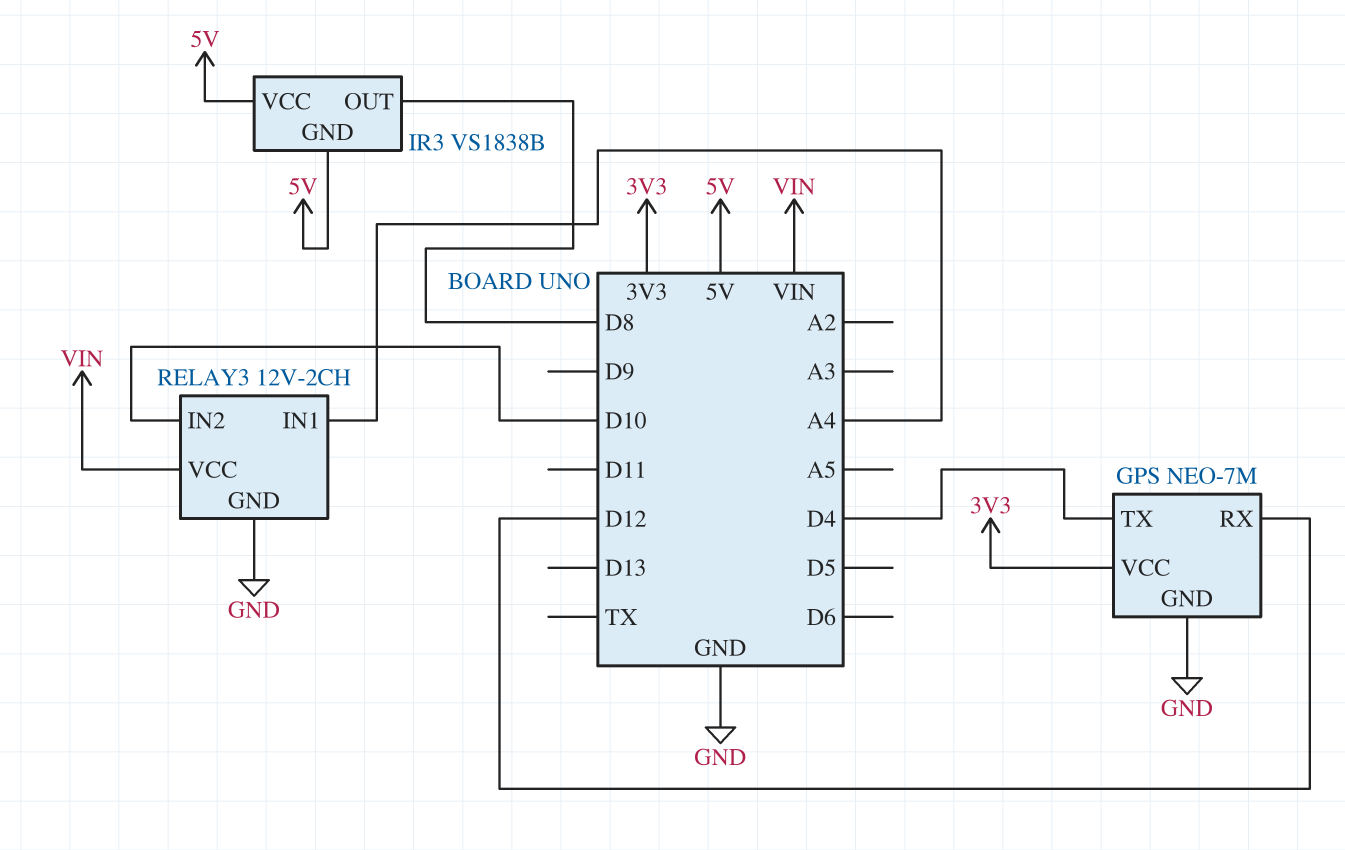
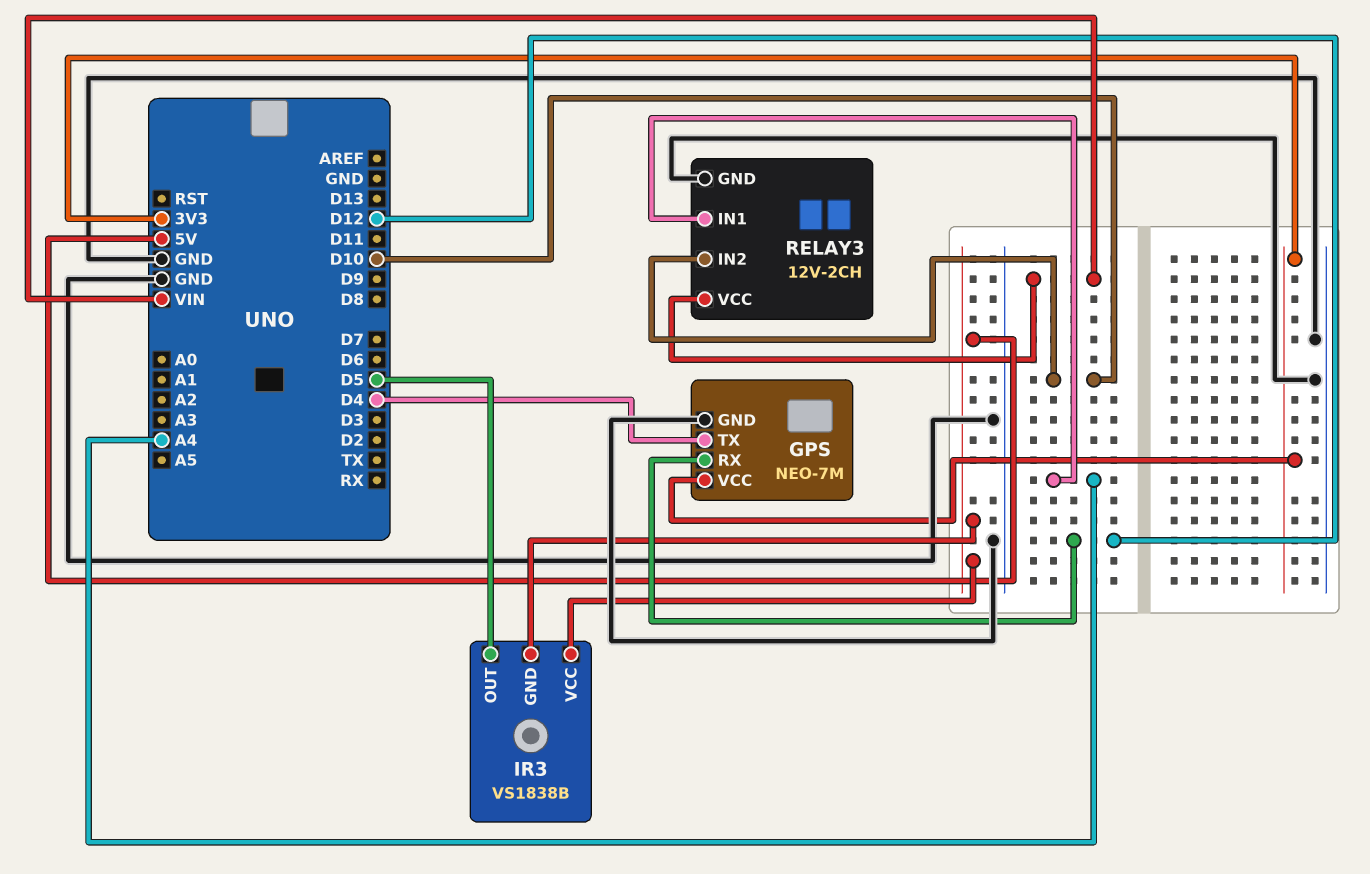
IR3 pin OUT: D8 -> D5

